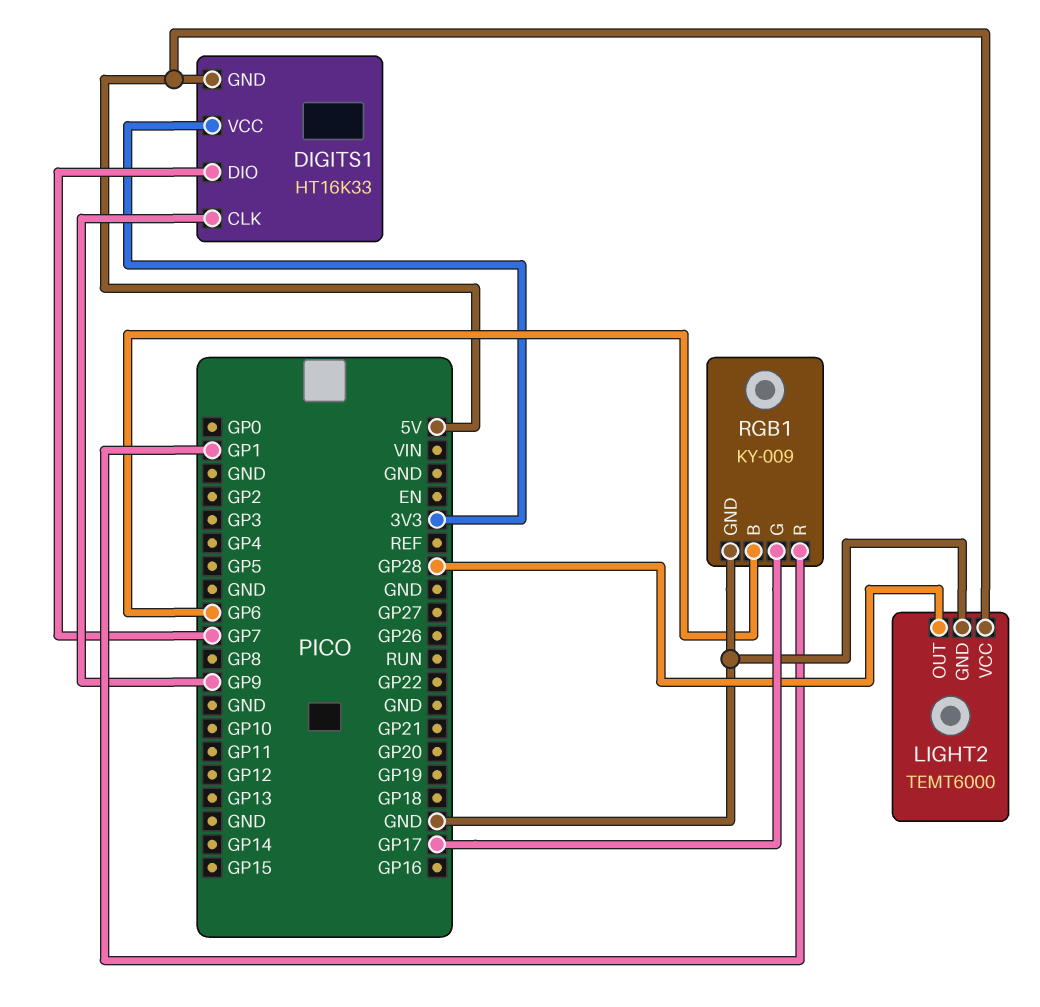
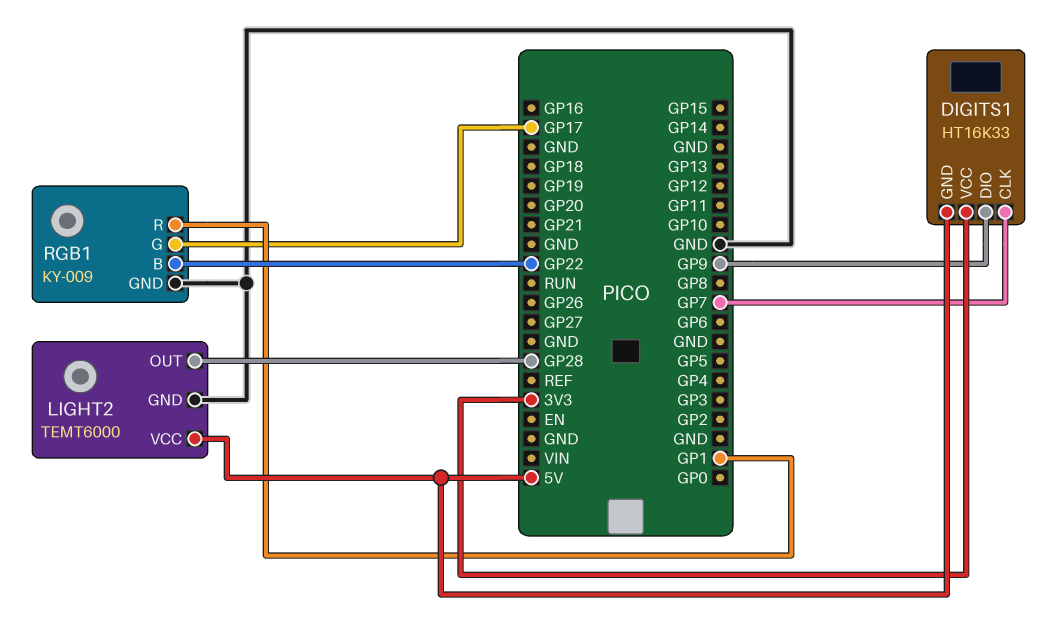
DIGITS1 pin CLK: GP9 -> GP7
DIGITS1 pin DIO: GP7 -> GP9
RGB1 pin B: GP6 -> GP22

